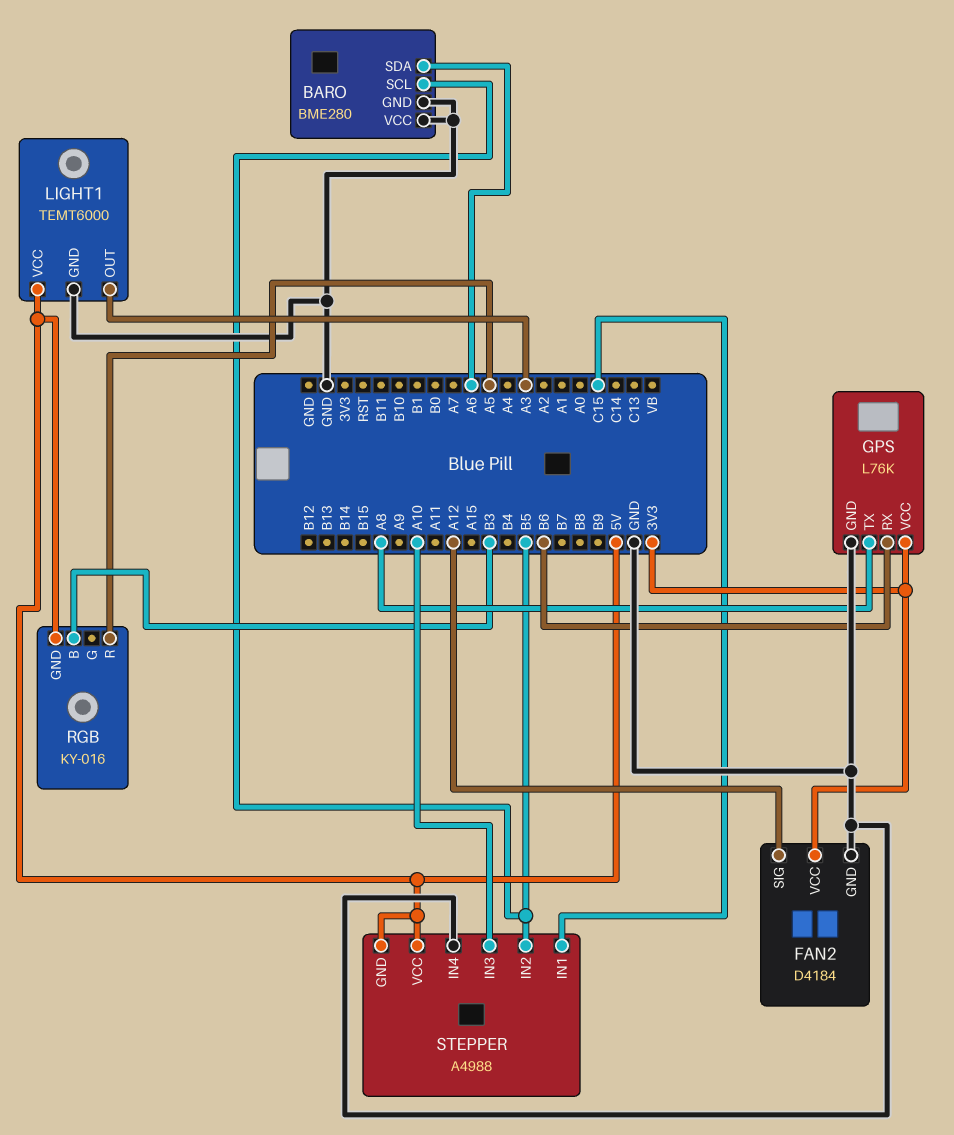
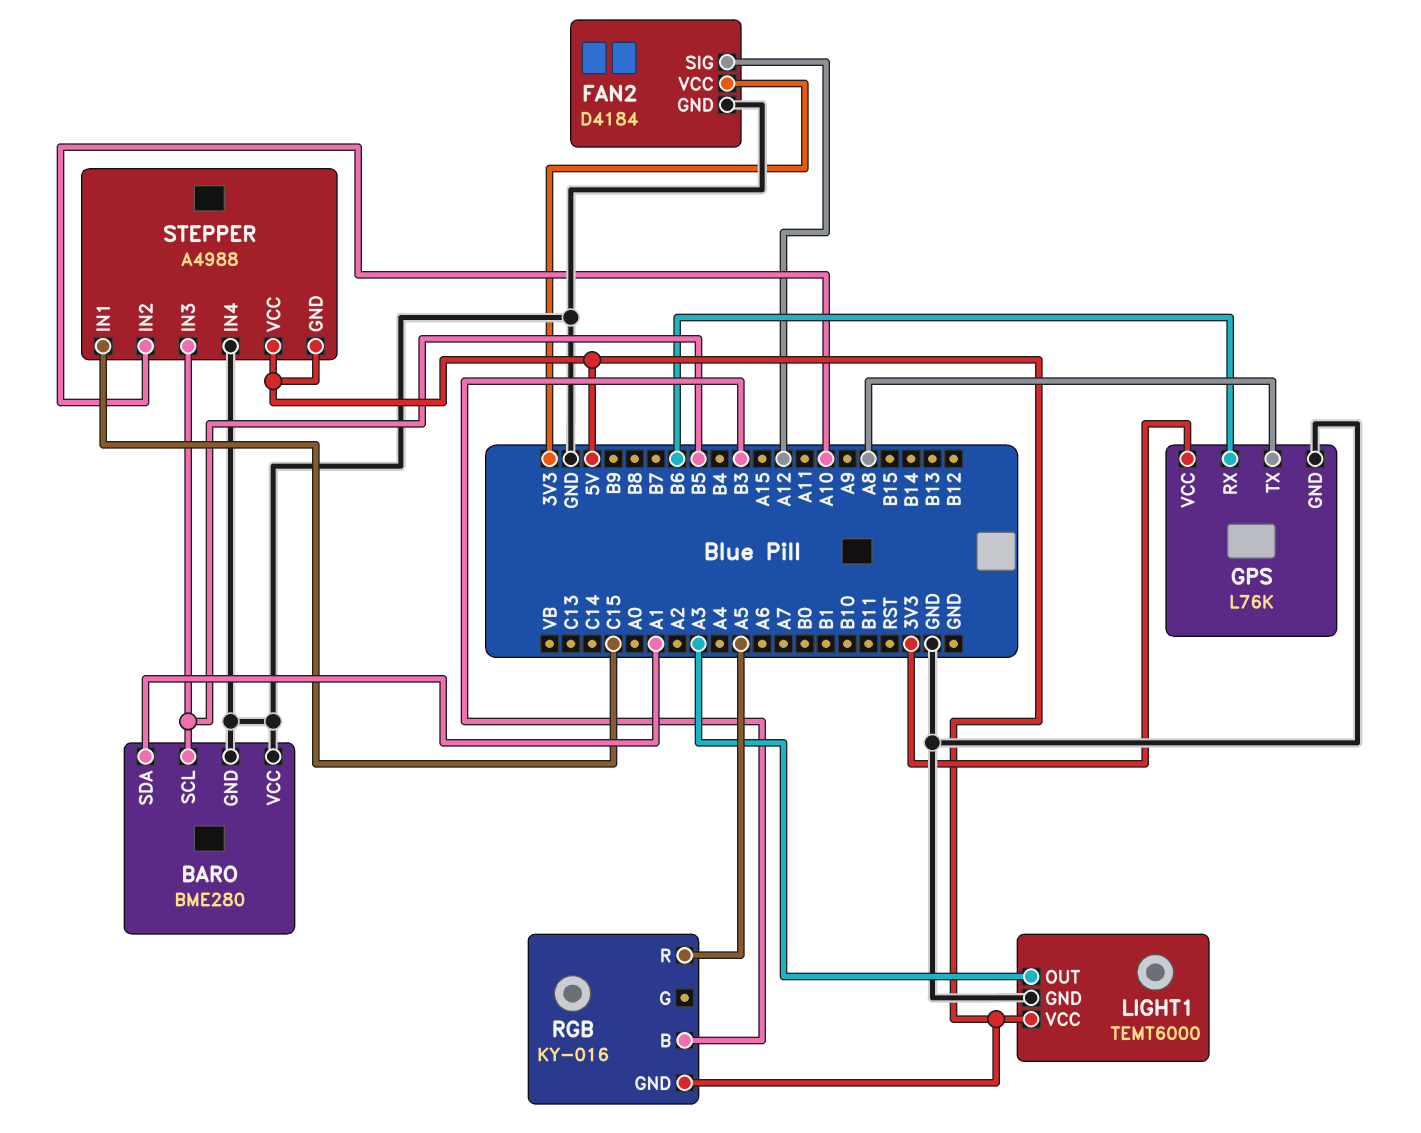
BARO pin SDA: A6 -> A1
STEPPER pin IN2: B5 -> A10
STEPPER pin IN3: A10 -> B5

